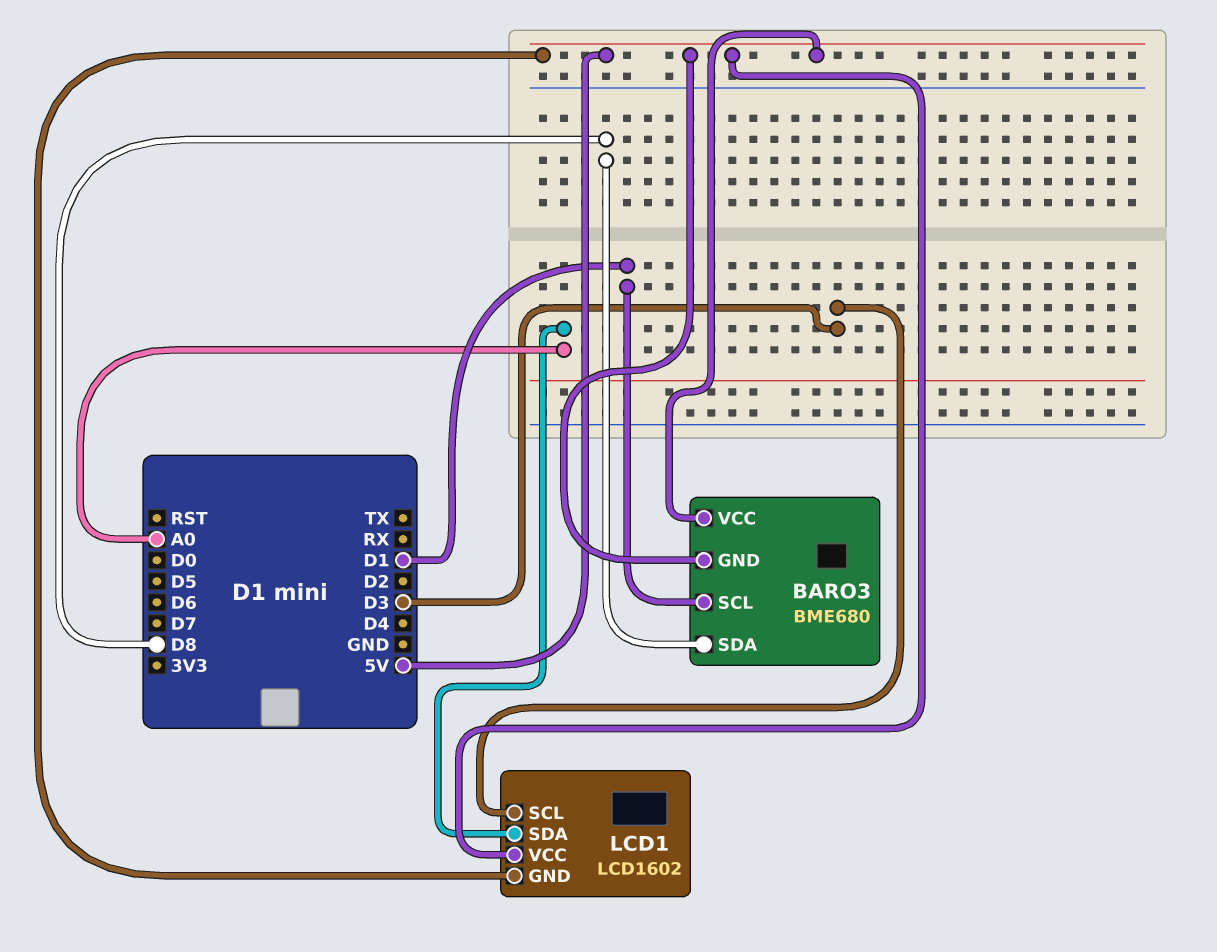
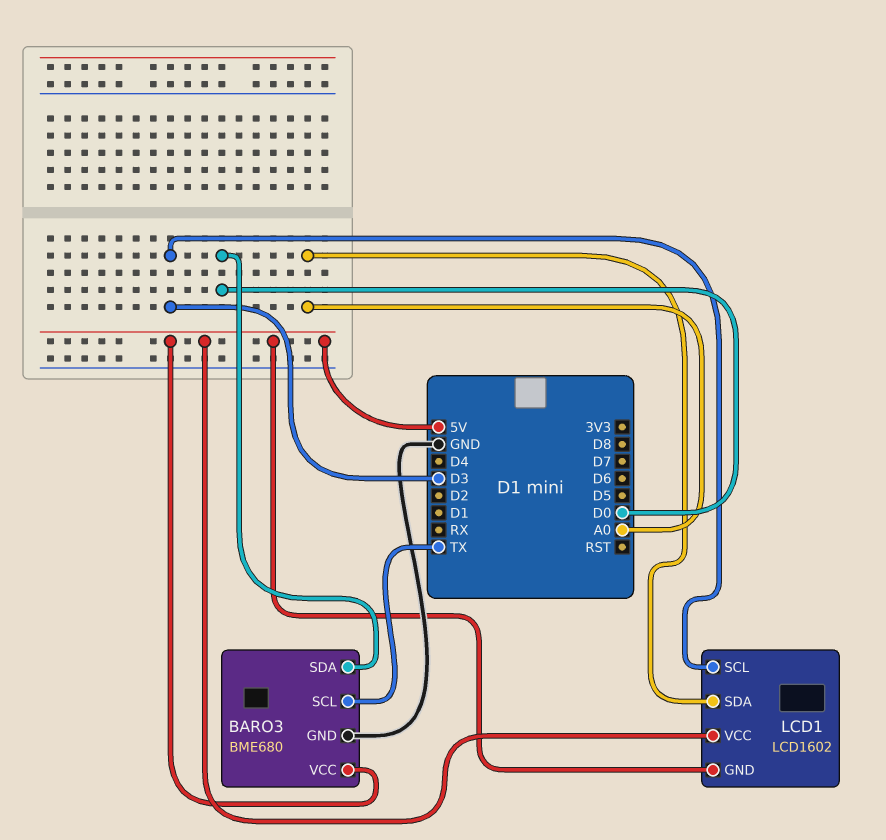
BARO3 pin GND: 5V -> GND
BARO3 pin SCL: D1 -> TX
BARO3 pin SDA: D8 -> D0

